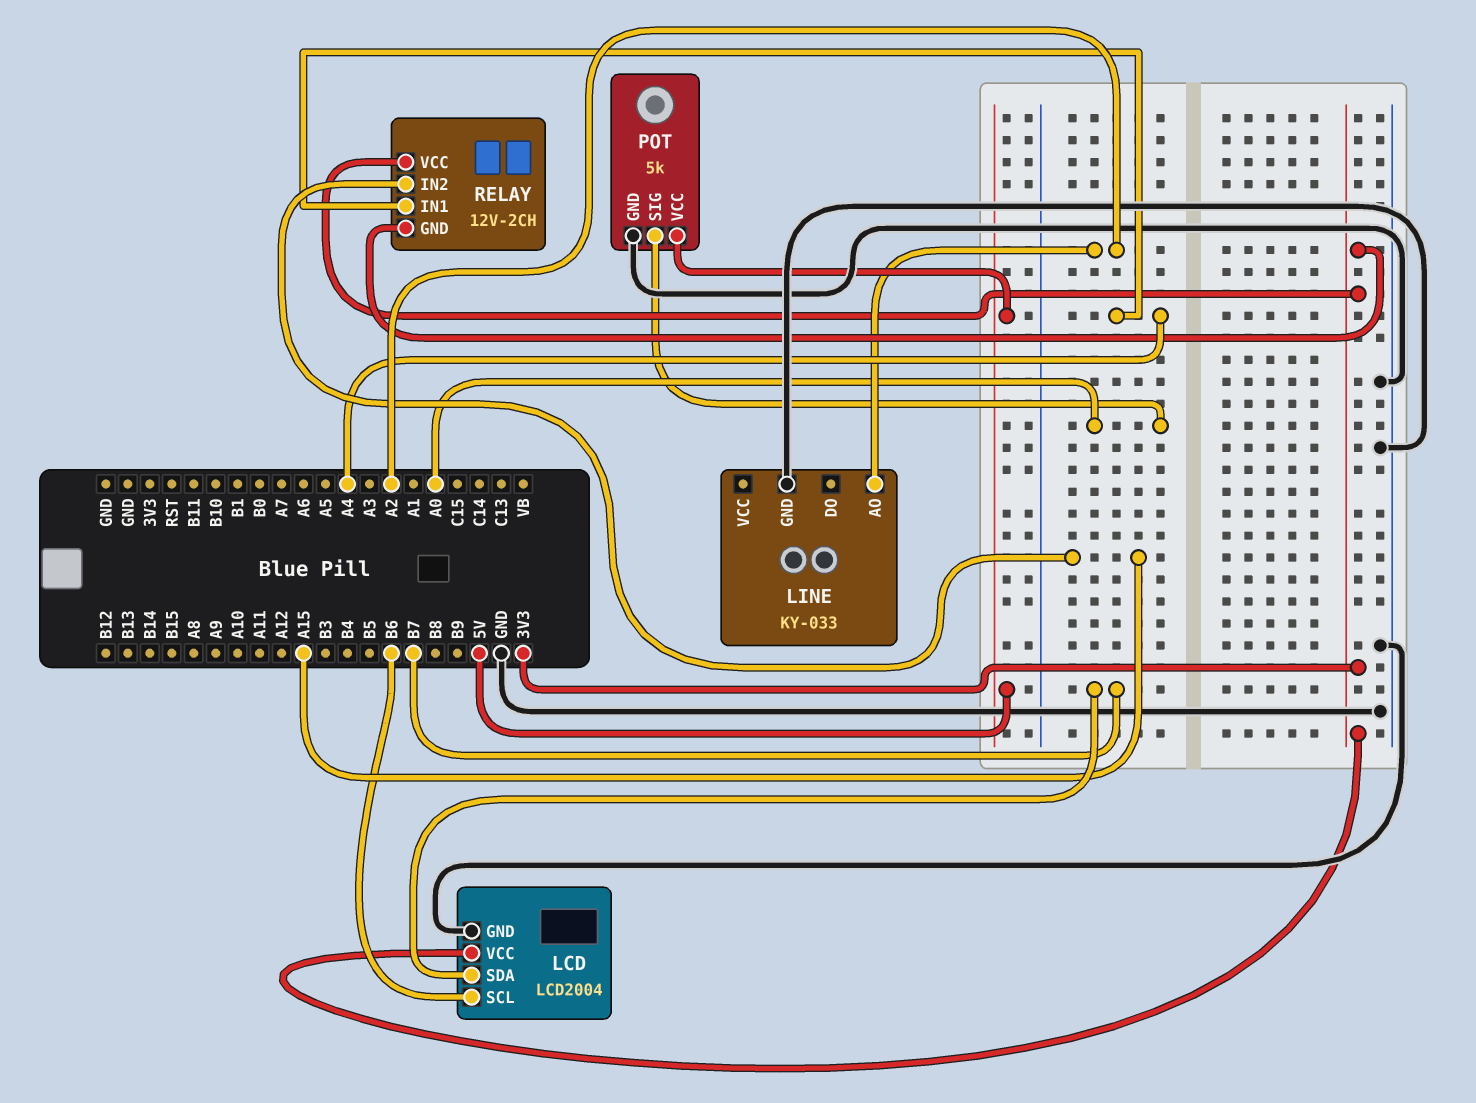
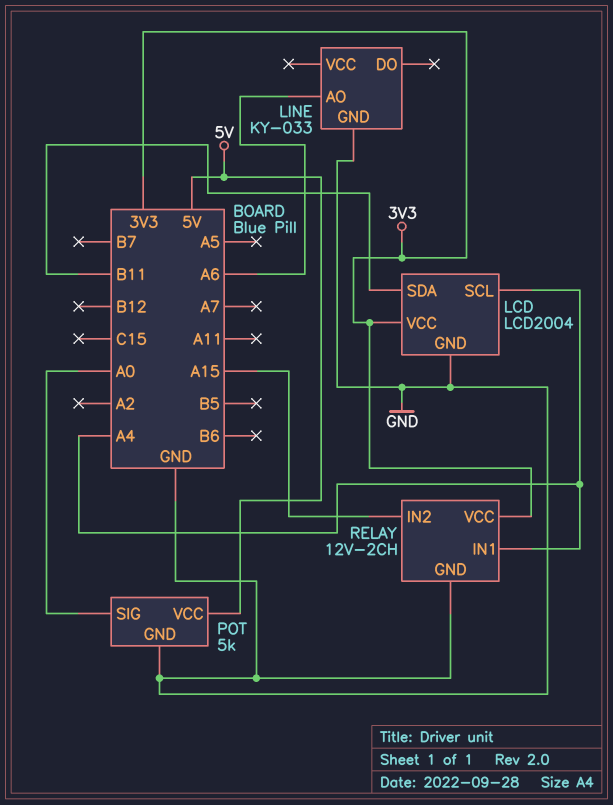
LCD pin SCL: B6 -> A4
LCD pin SDA: B7 -> B11
LINE pin AO: A2 -> A6
RELAY pin GND: 3V3 -> GND

